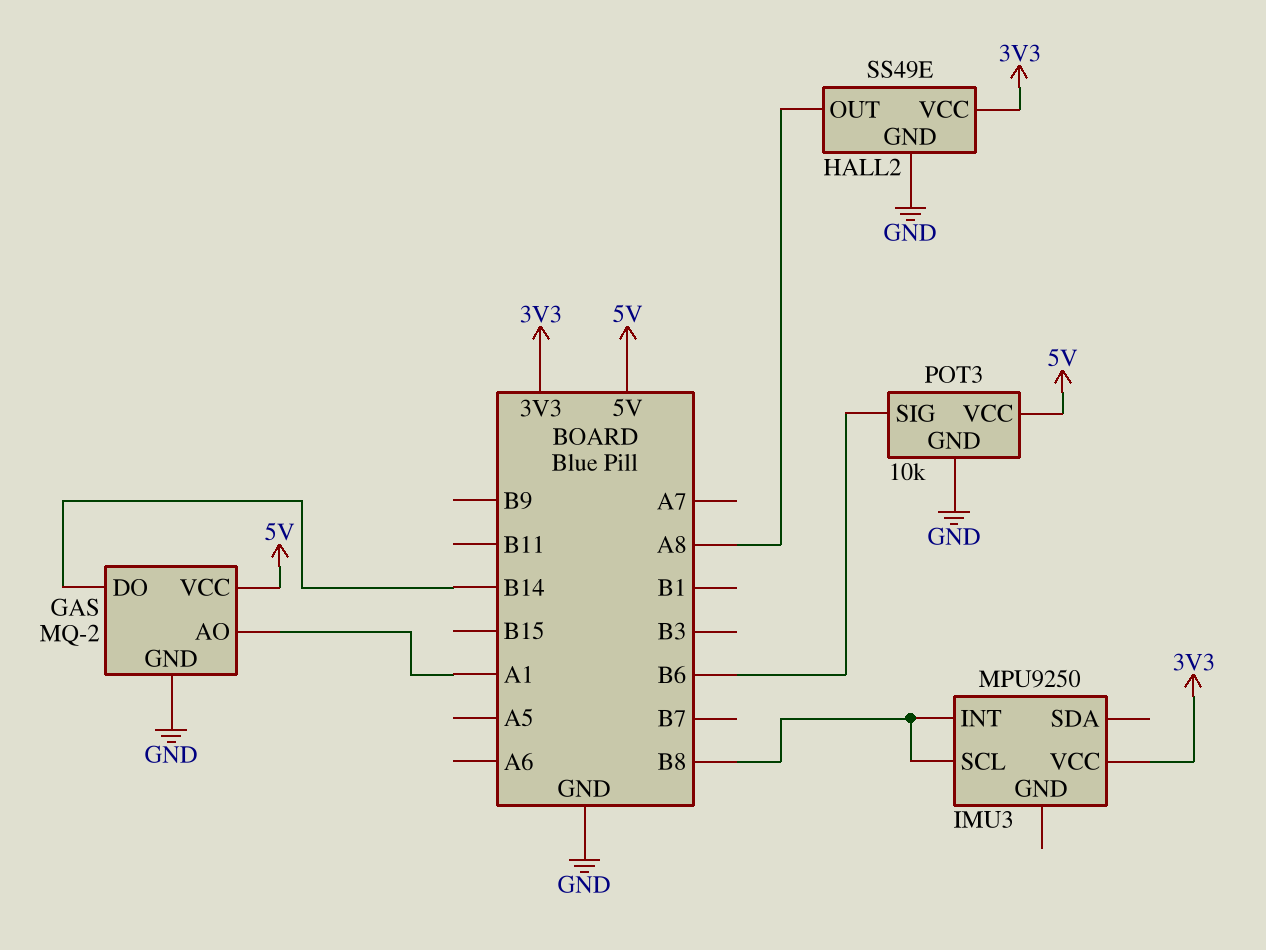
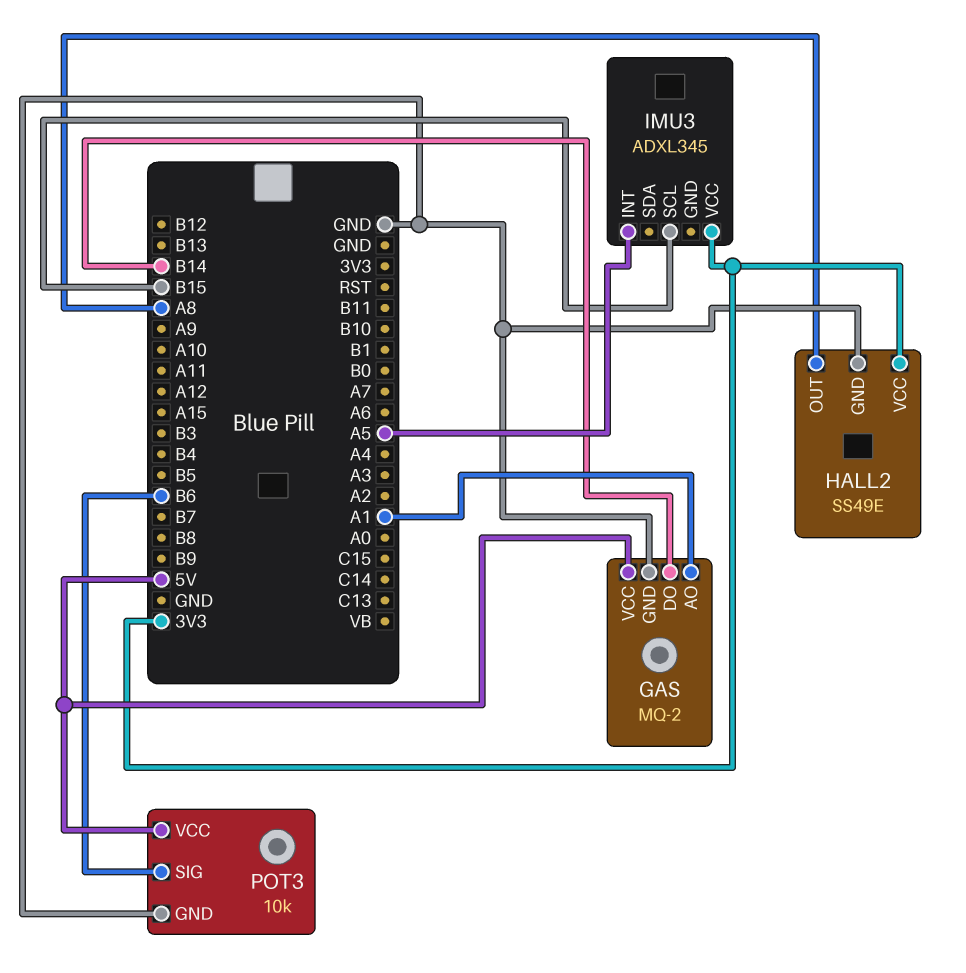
IMU3: MPU9250 -> ADXL345
IMU3 pin INT: B8 -> A5
IMU3 pin SCL: B8 -> B15

